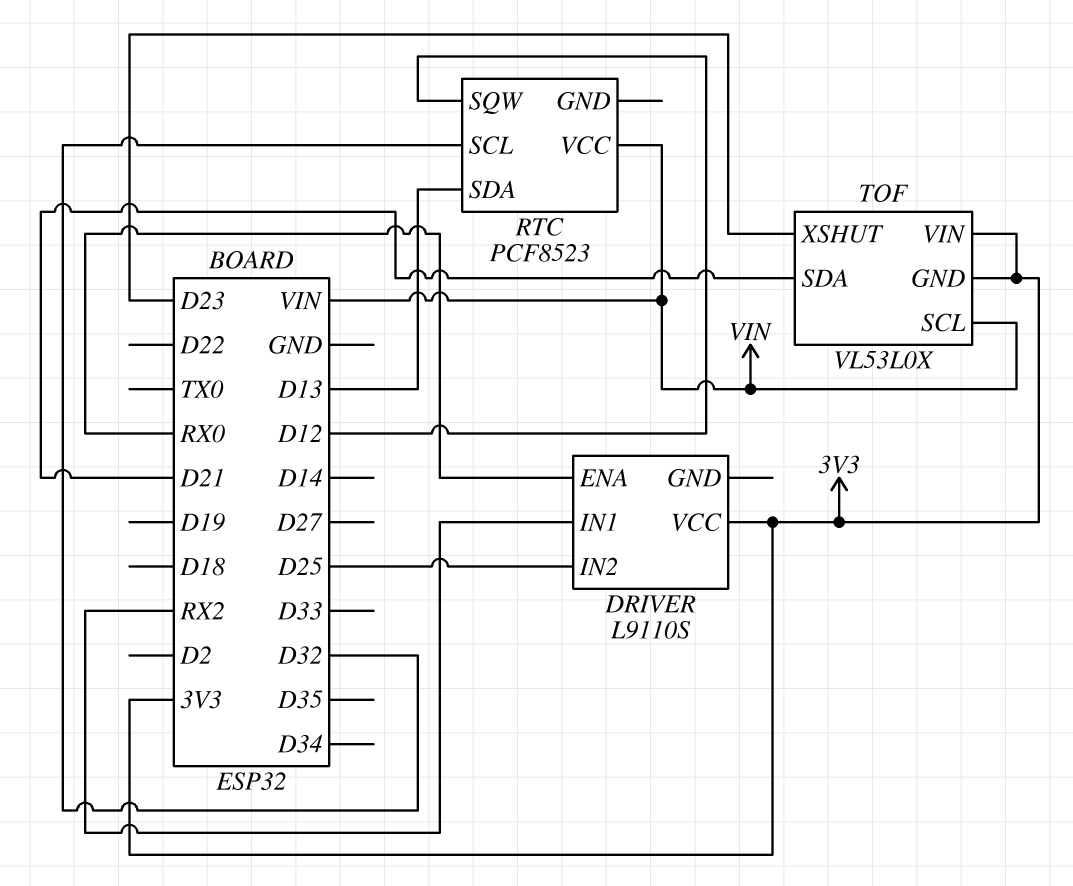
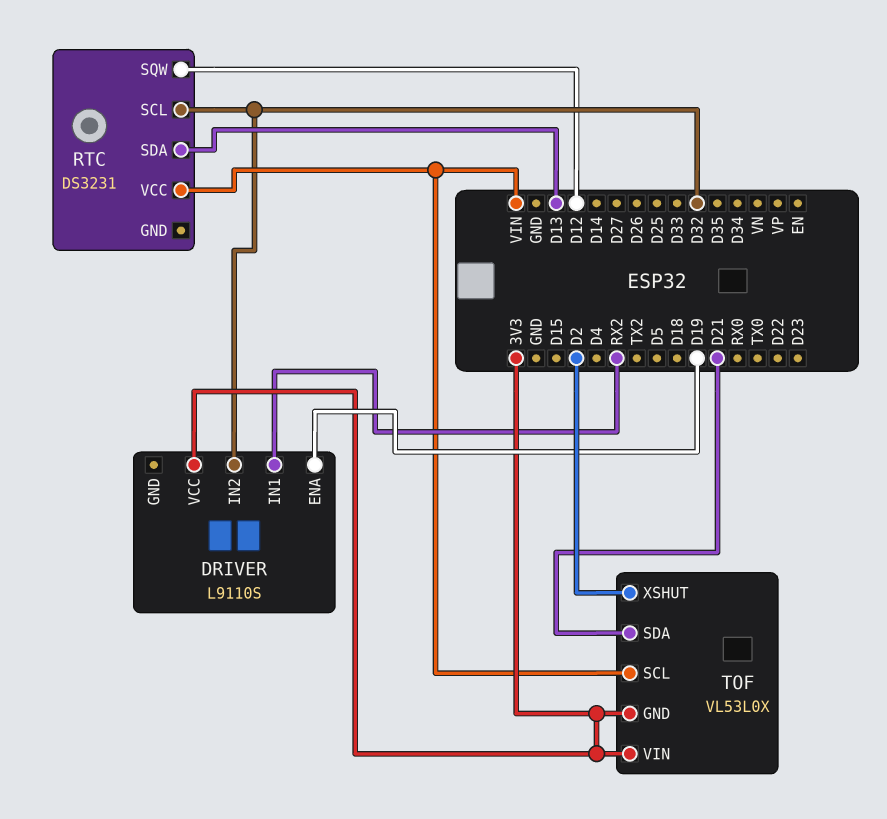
DRIVER pin ENA: RX0 -> D19
DRIVER pin IN2: D25 -> D32
RTC: PCF8523 -> DS3231
TOF pin XSHUT: D23 -> D2

